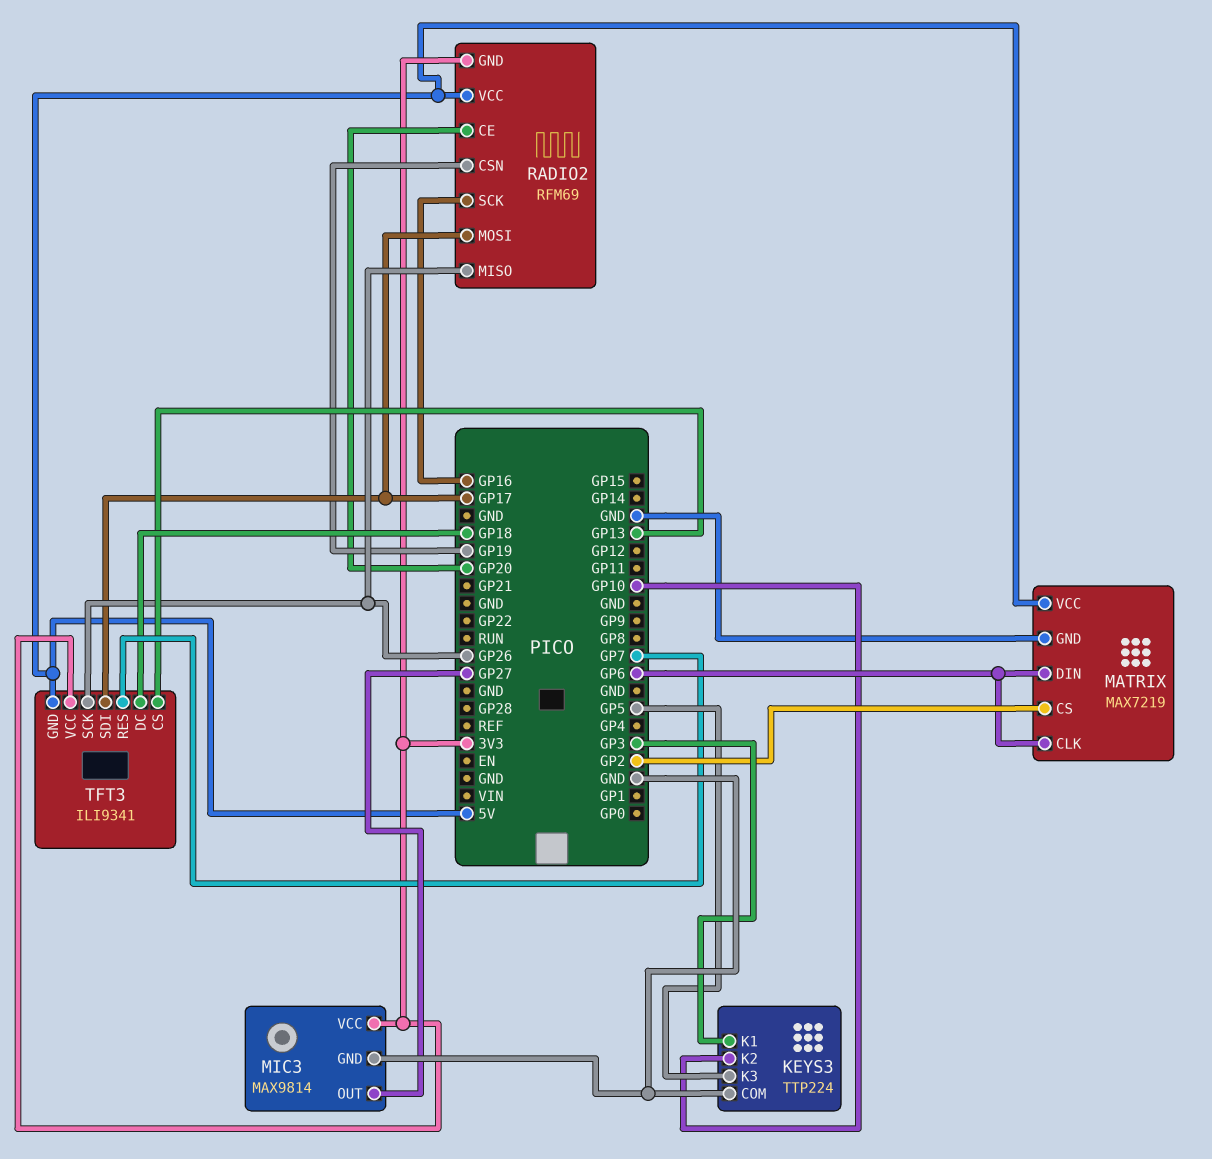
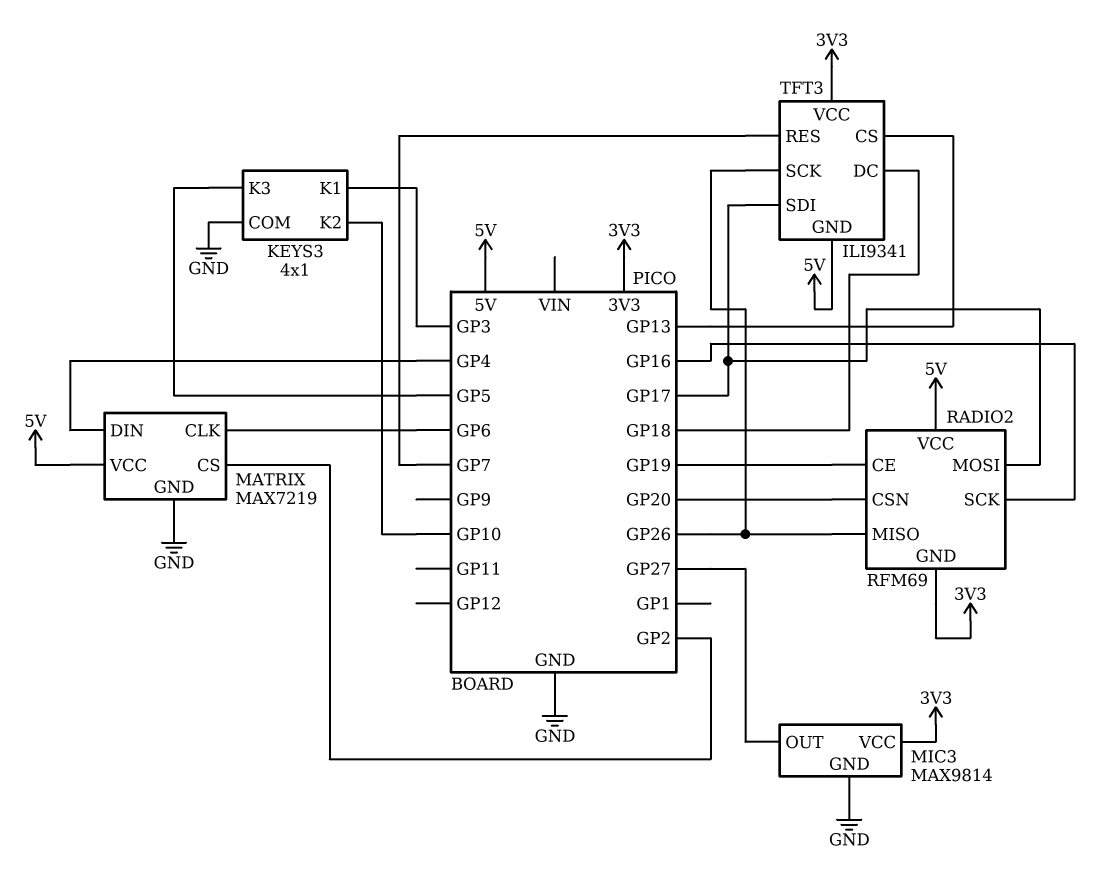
KEYS3: TTP224 -> 4x1
MATRIX pin DIN: GP6 -> GP4
RADIO2 pin CE: GP20 -> GP19
RADIO2 pin CSN: GP19 -> GP20

